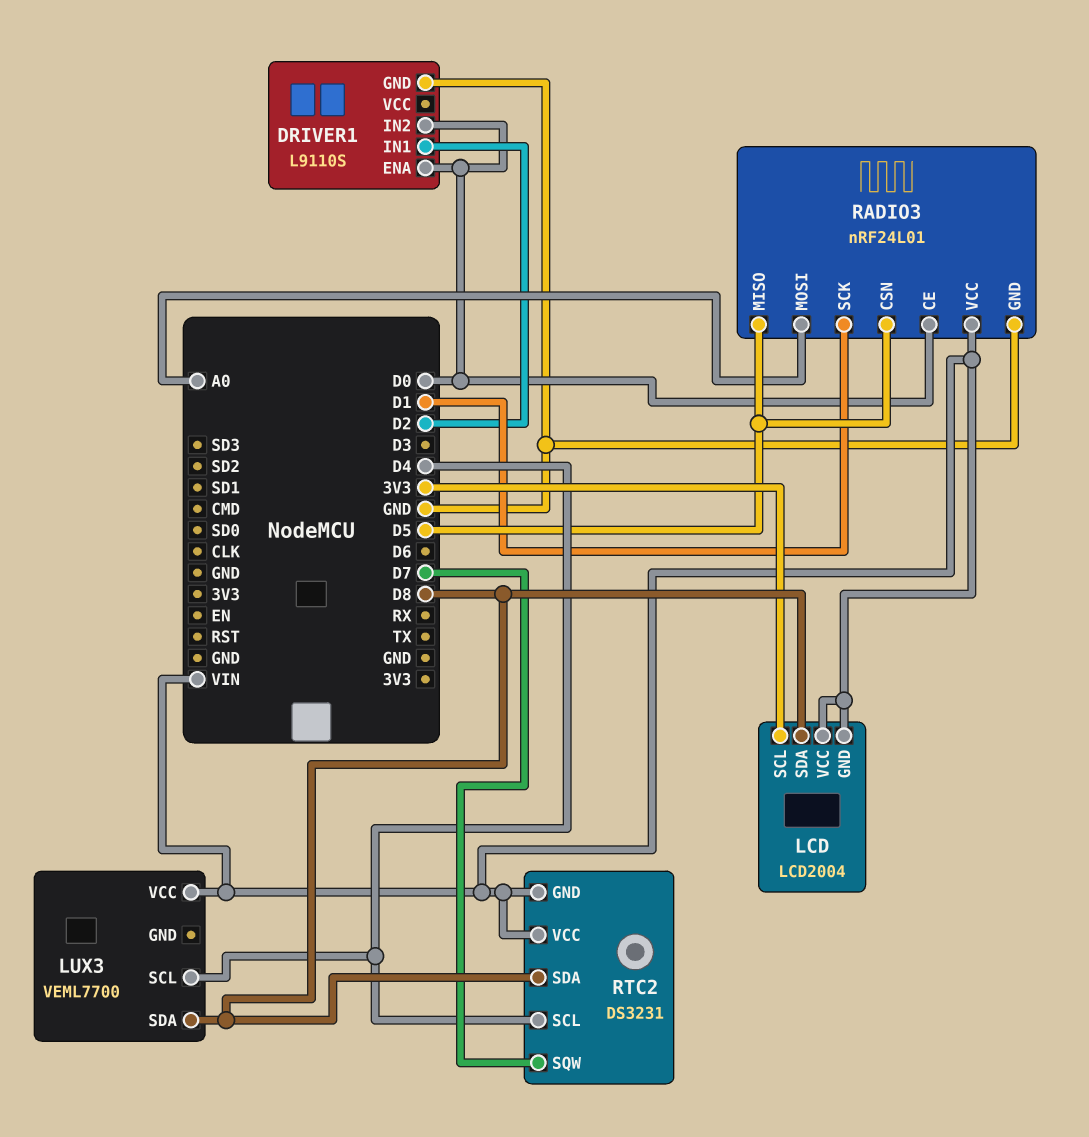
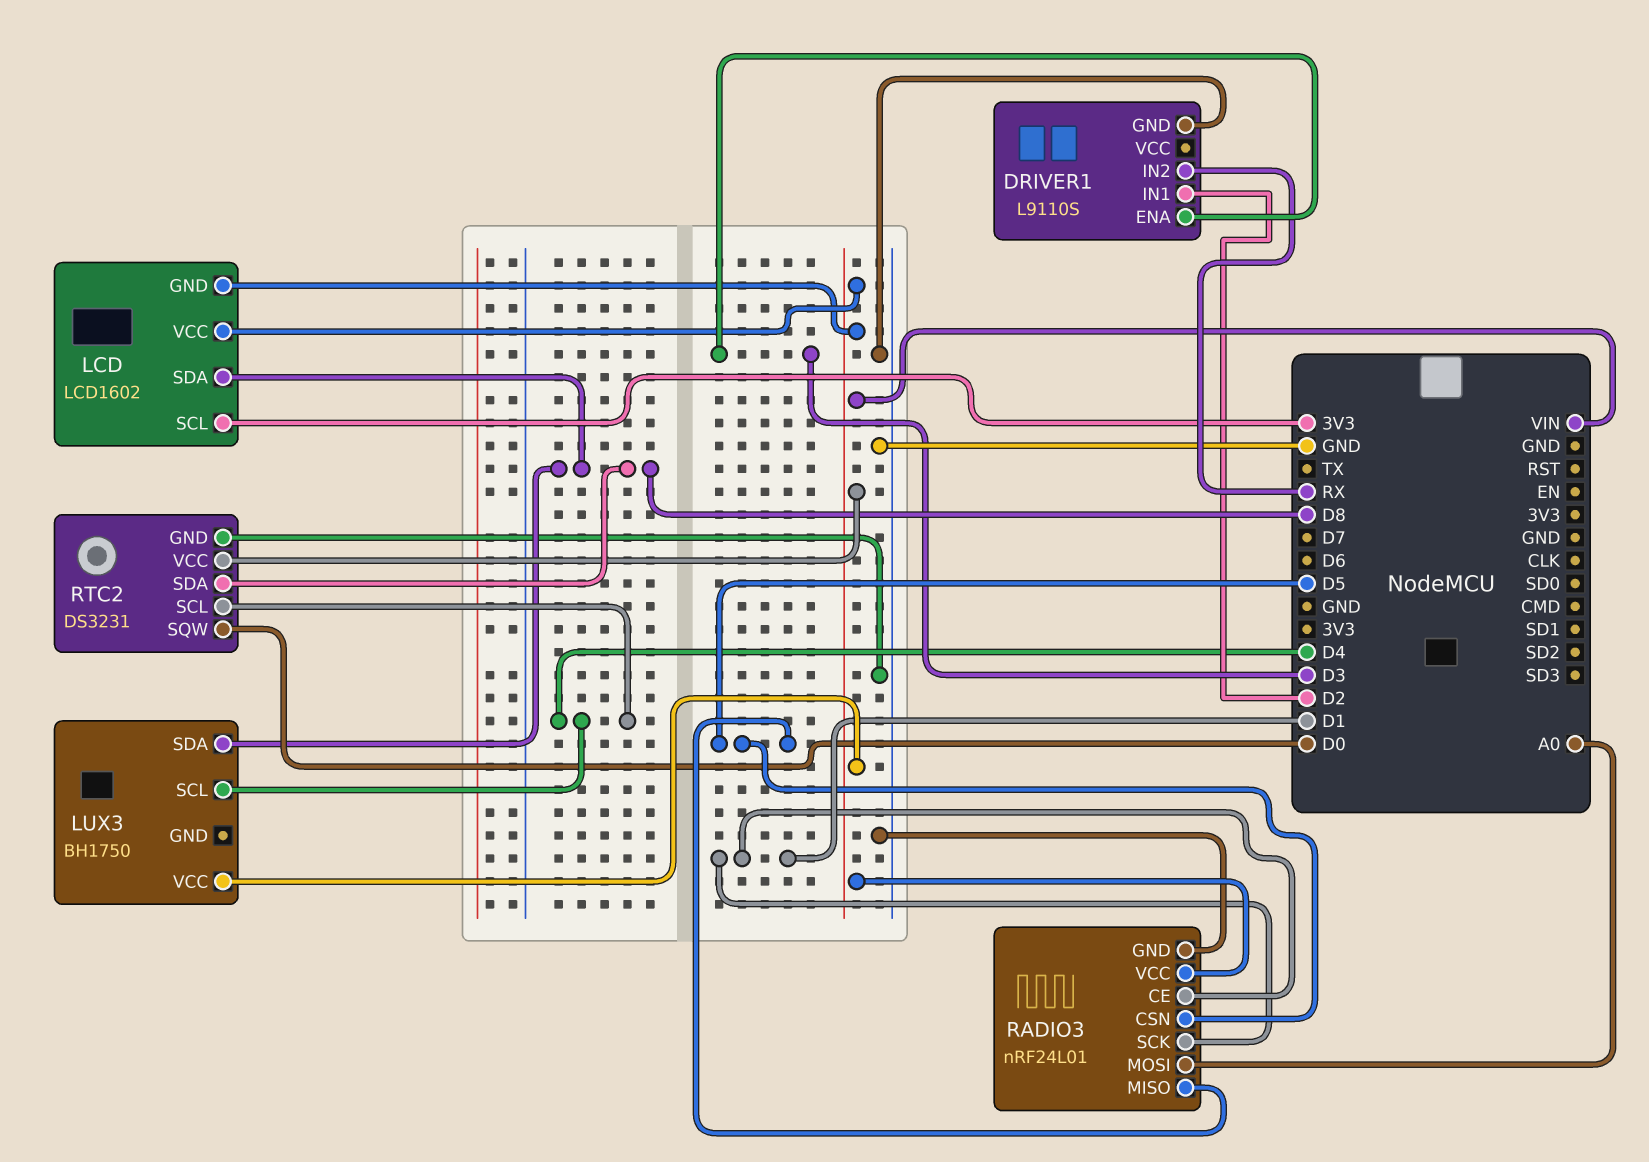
DRIVER1 pin ENA: D0 -> D3
DRIVER1 pin IN2: D0 -> RX
LCD: LCD2004 -> LCD1602
LUX3: VEML7700 -> BH1750
RADIO3 pin CE: D0 -> D1
RTC2 pin GND: VIN -> GND
RTC2 pin SQW: D7 -> D0

